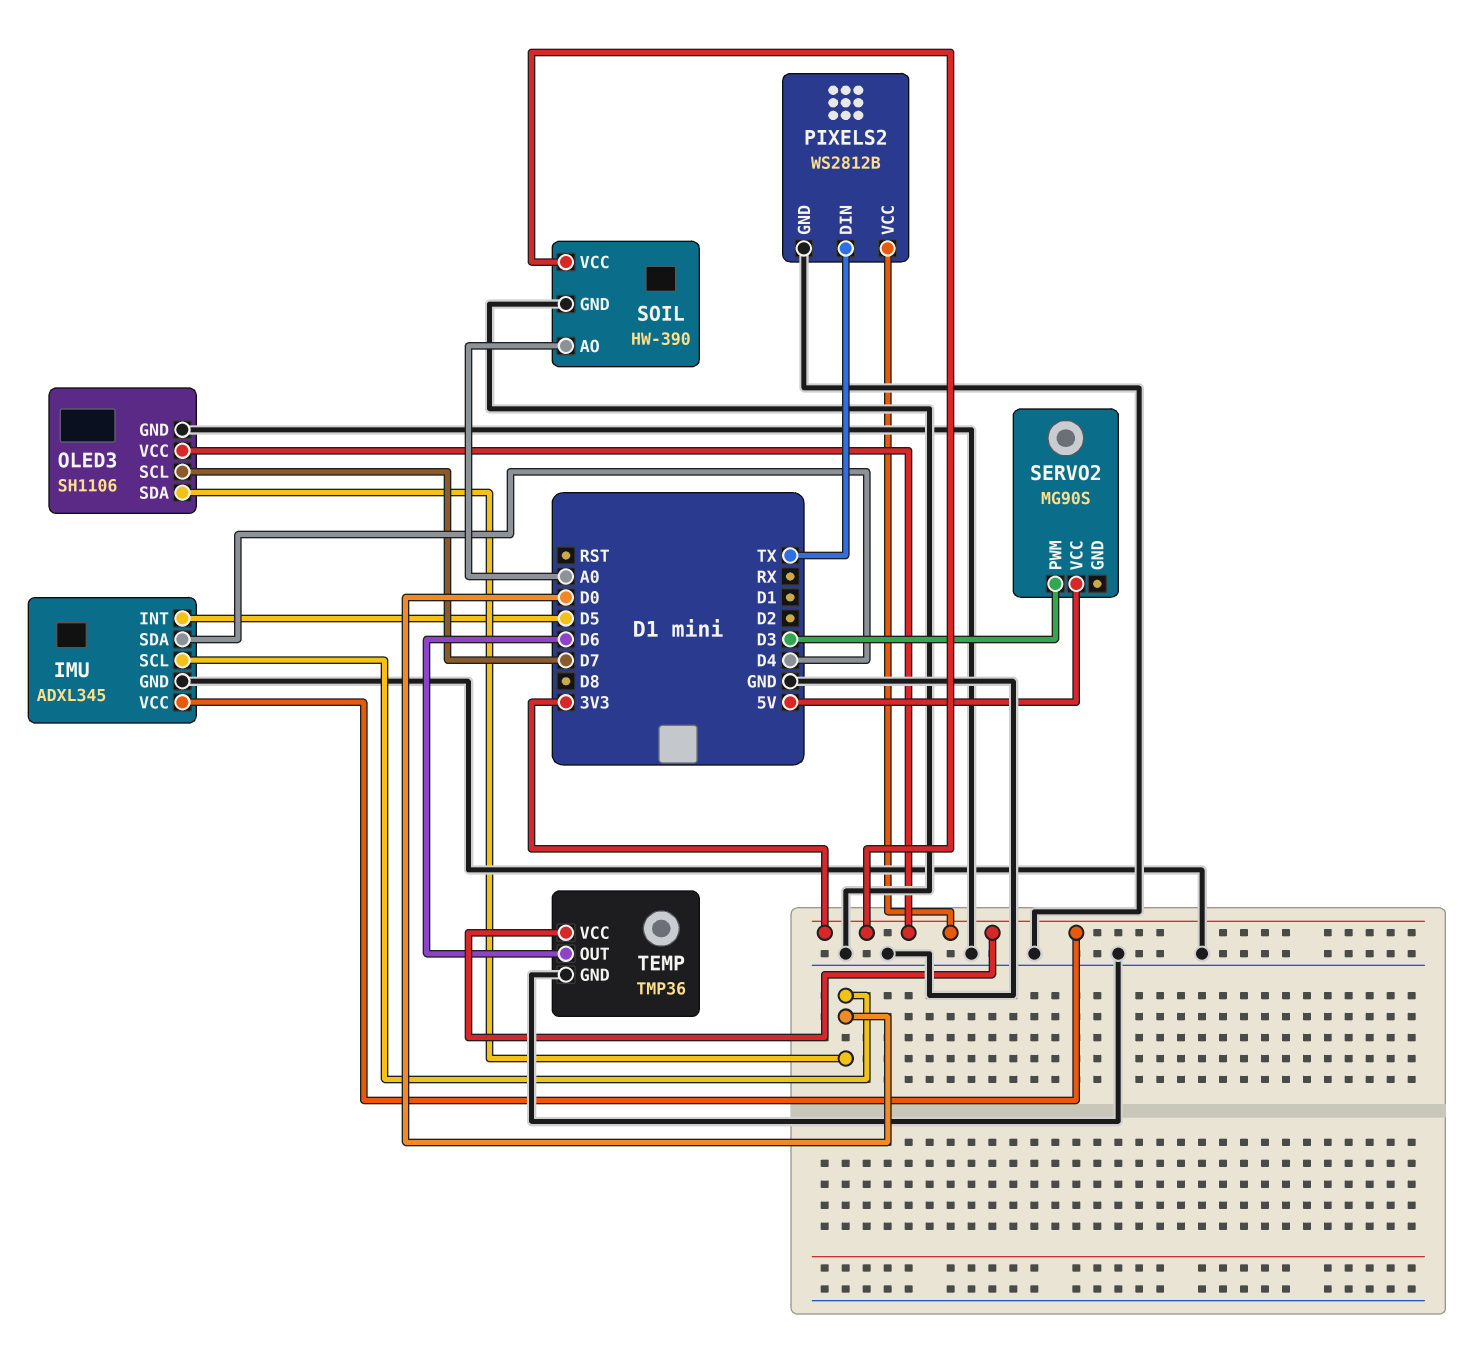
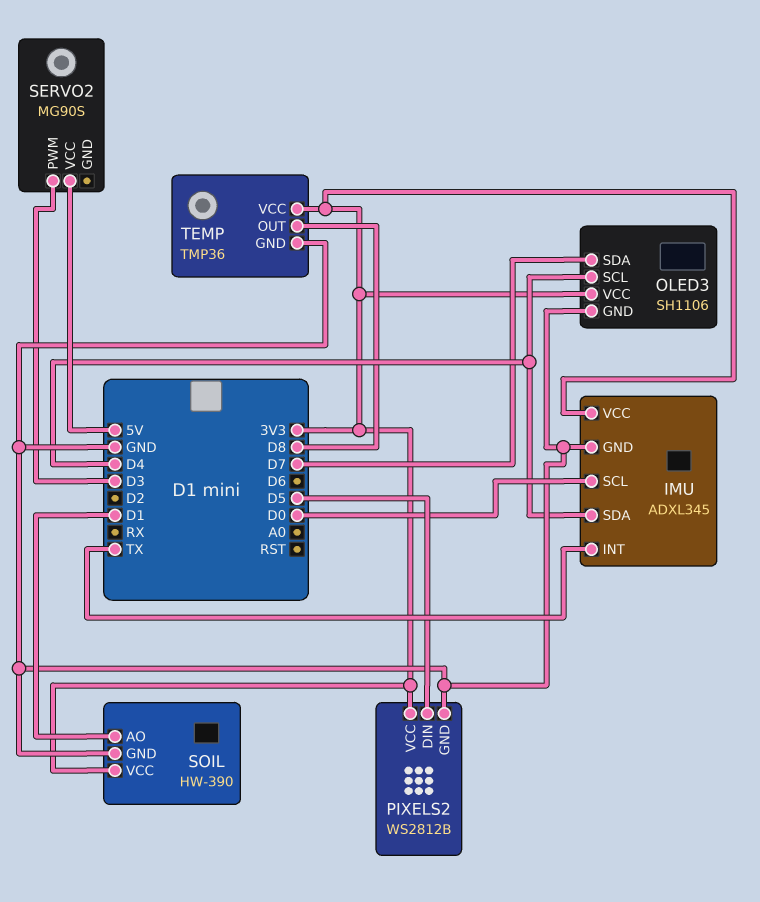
IMU pin INT: D5 -> TX
OLED3 pin SCL: D7 -> D4
OLED3 pin SDA: D0 -> D7
PIXELS2 pin DIN: TX -> D5
SOIL pin AO: A0 -> D1
TEMP pin OUT: D6 -> D8

